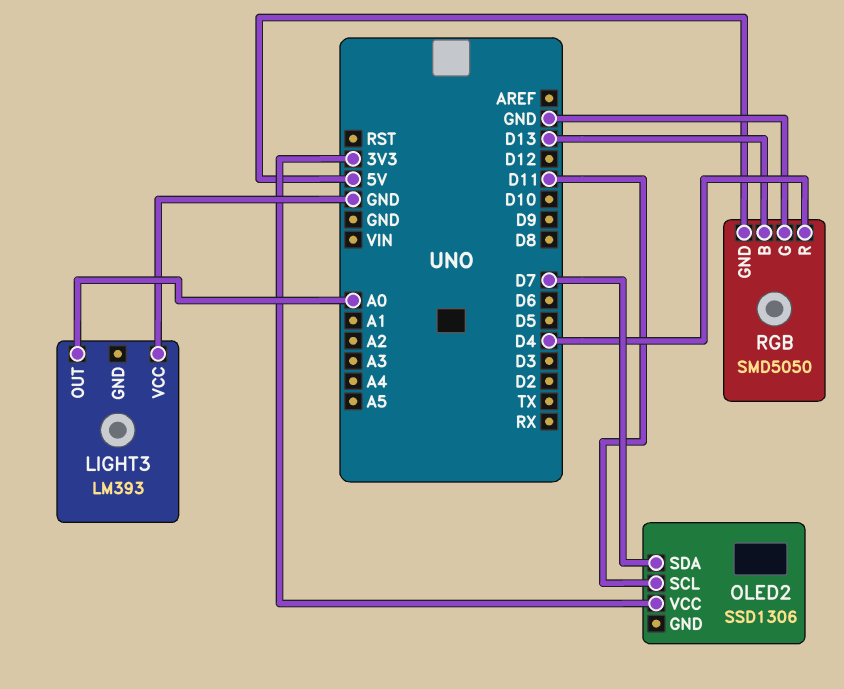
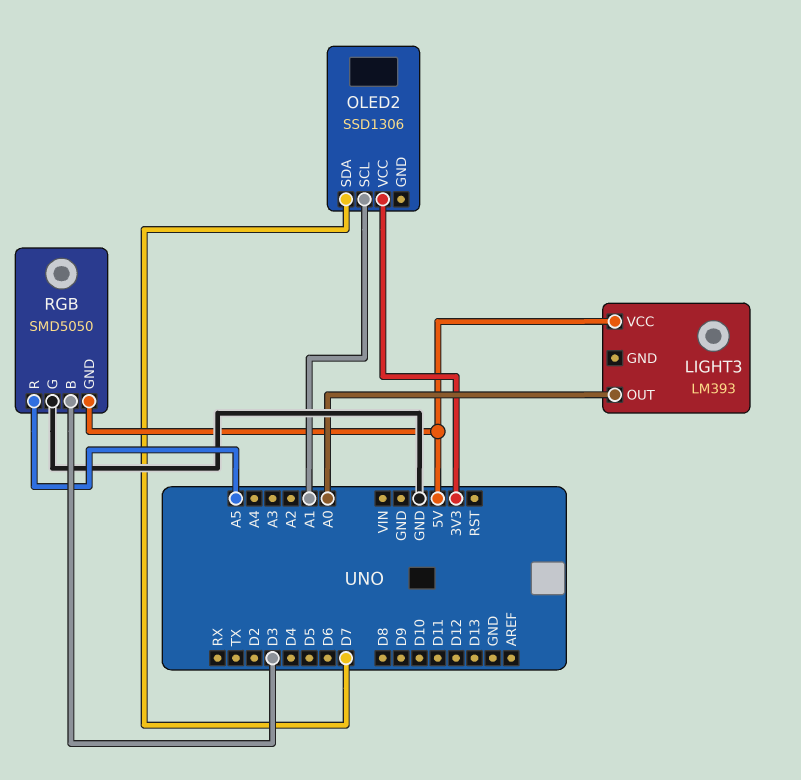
LIGHT3 pin VCC: GND -> 5V
OLED2 pin SCL: D11 -> A1
RGB pin B: D13 -> D3
RGB pin R: D4 -> A5

